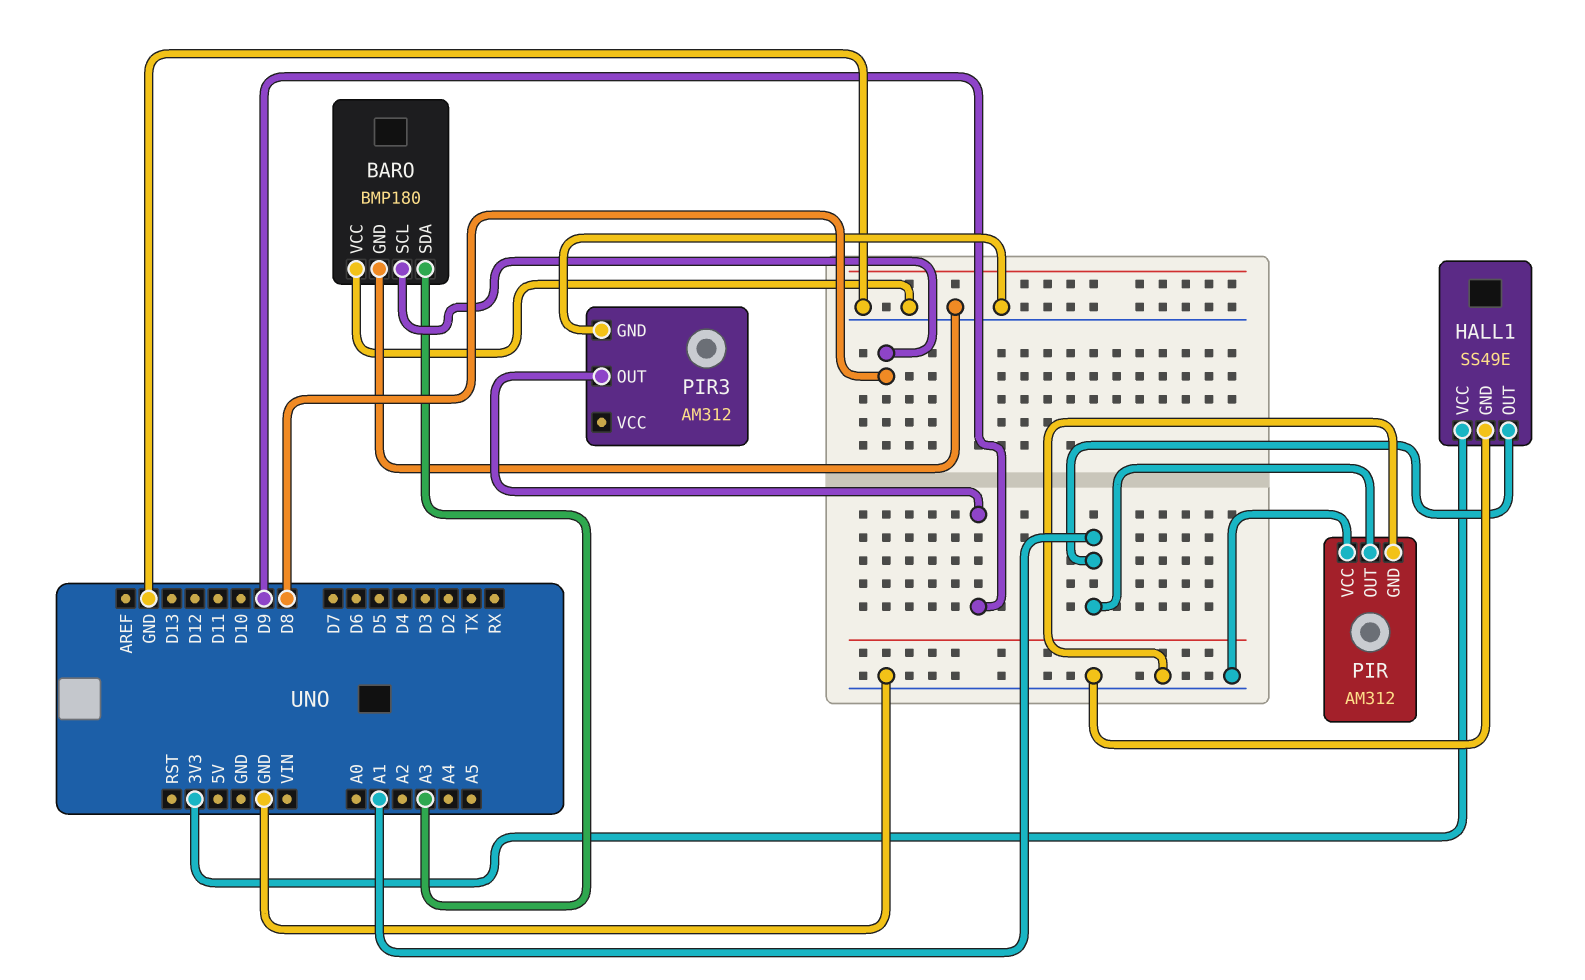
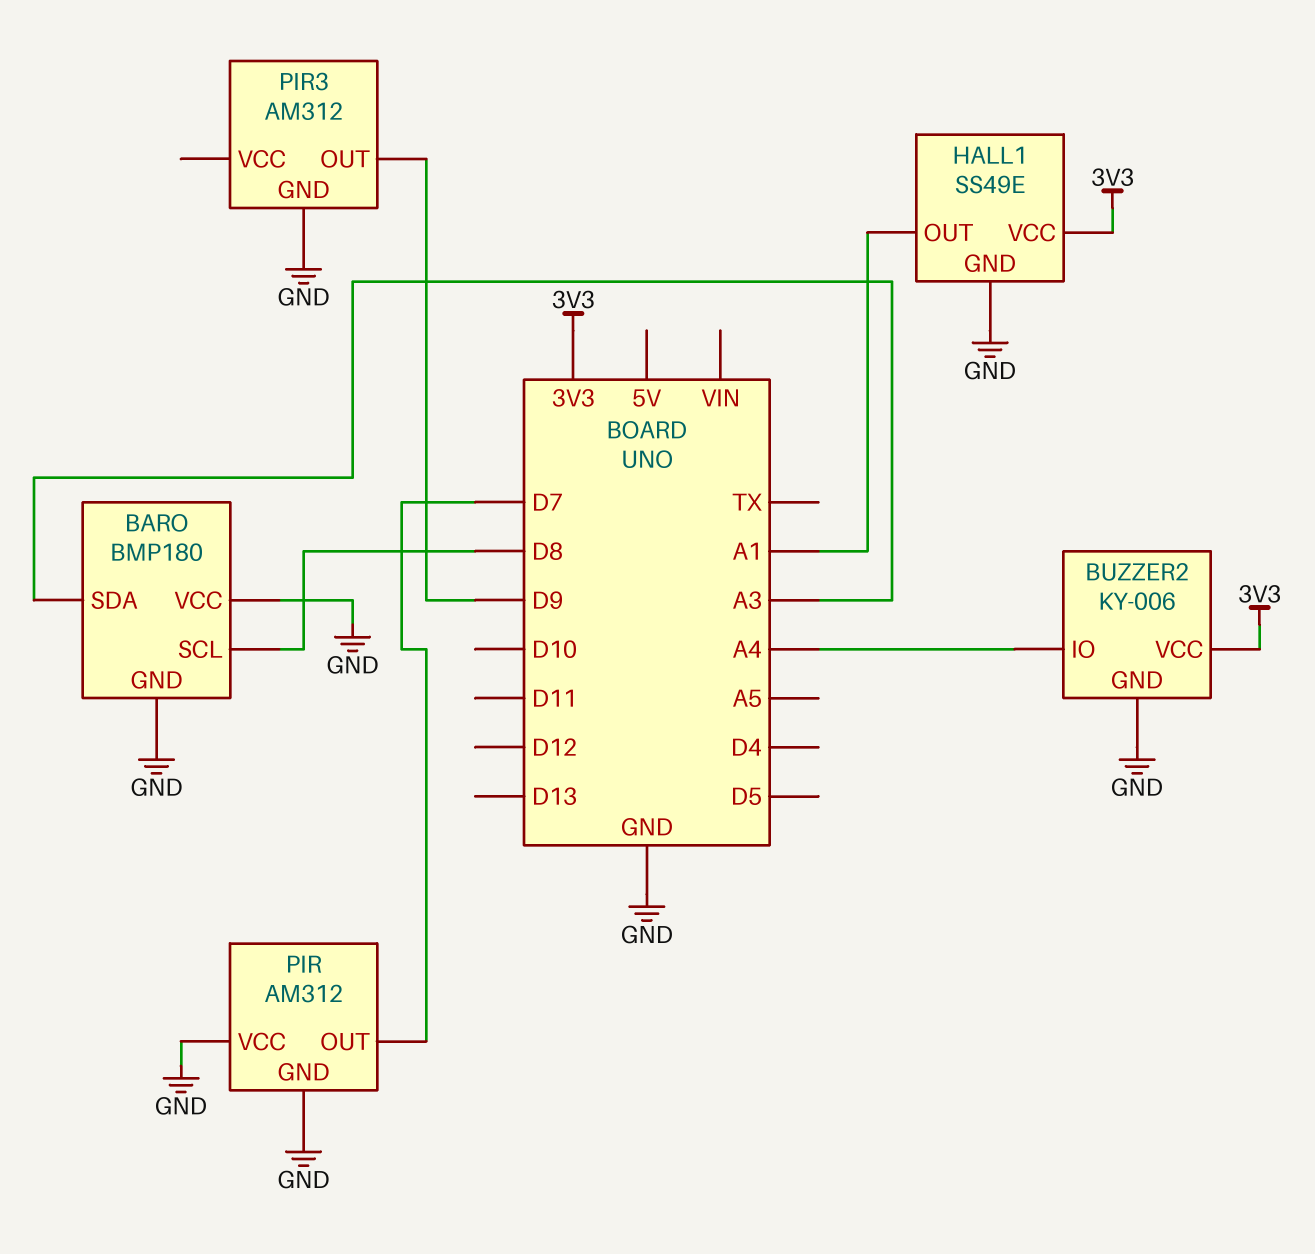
BUZZER2: none -> KY-006
BUZZER2 pin GND: none -> GND
BUZZER2 pin IO: none -> A4
BUZZER2 pin VCC: none -> 3V3
PIR pin OUT: A1 -> D7

